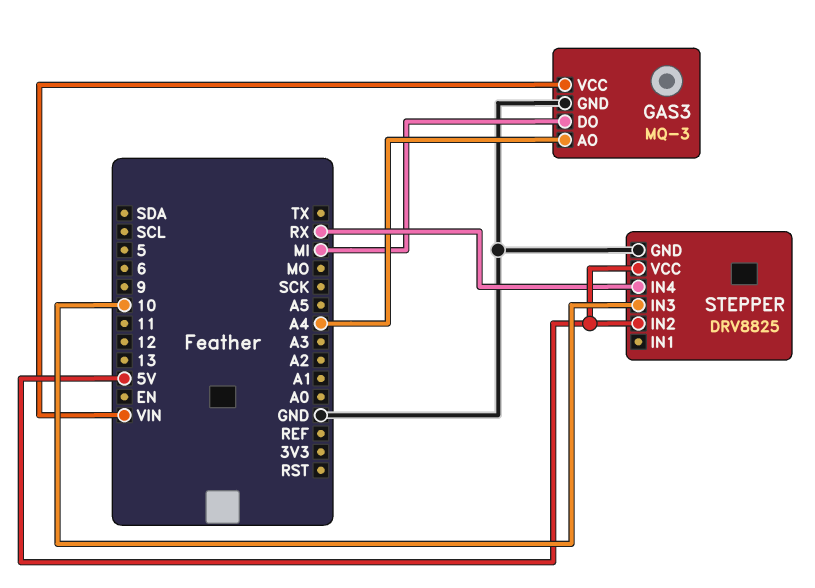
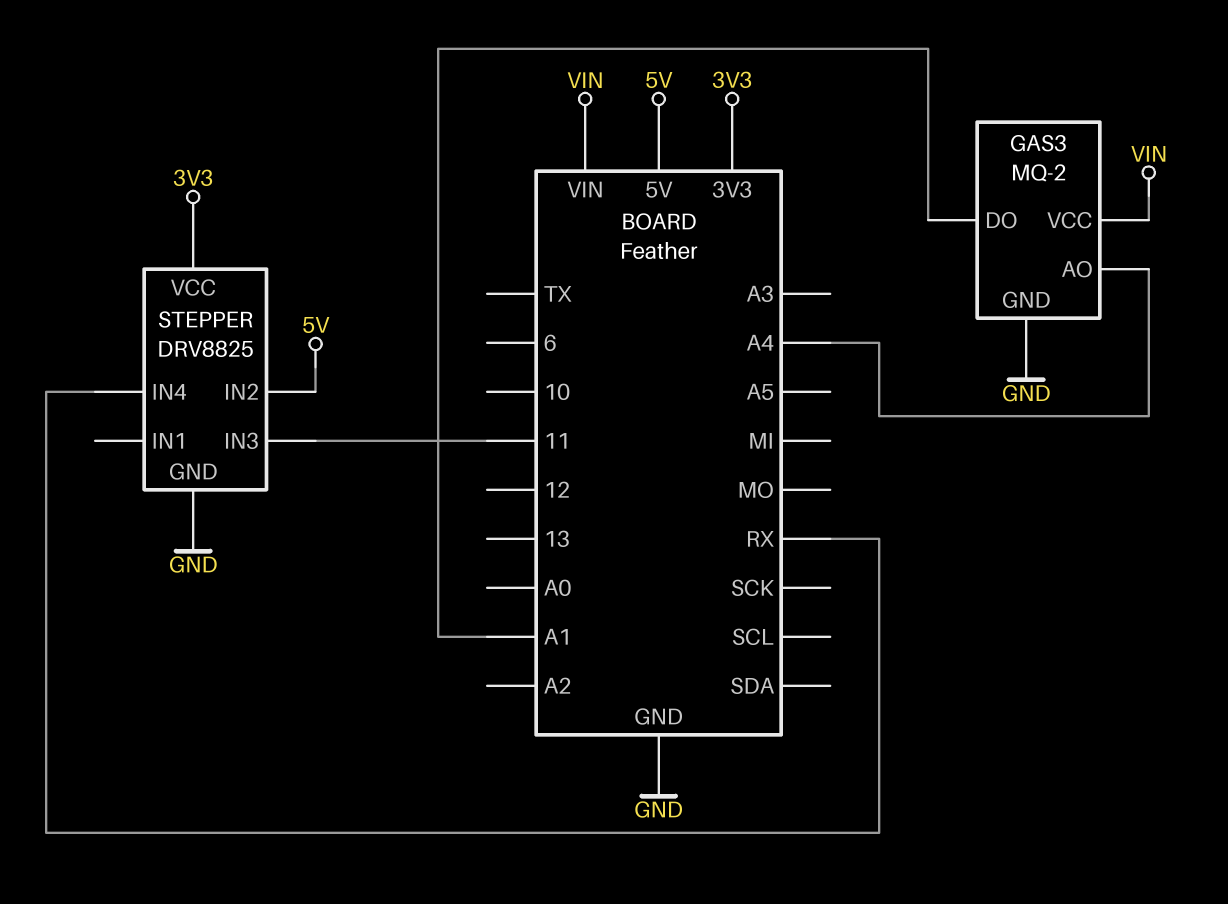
GAS3: MQ-3 -> MQ-2
GAS3 pin DO: MI -> A1
STEPPER pin IN3: 10 -> 11
STEPPER pin VCC: 5V -> 3V3

